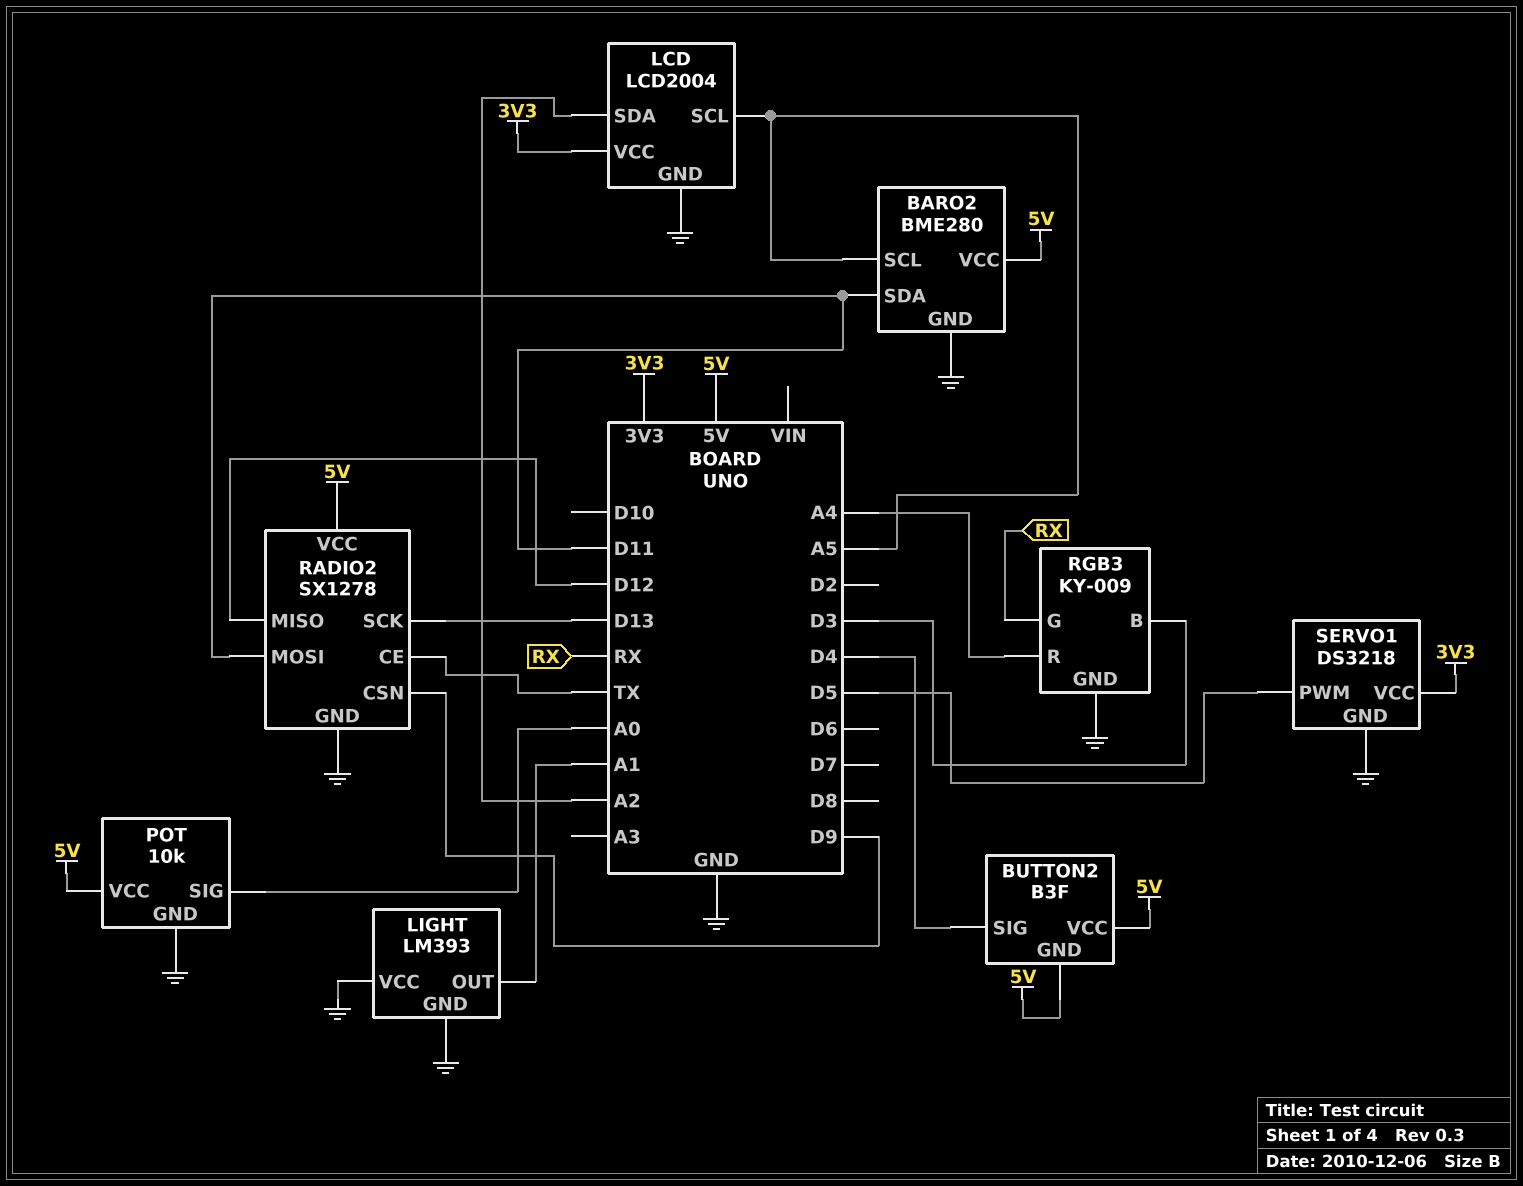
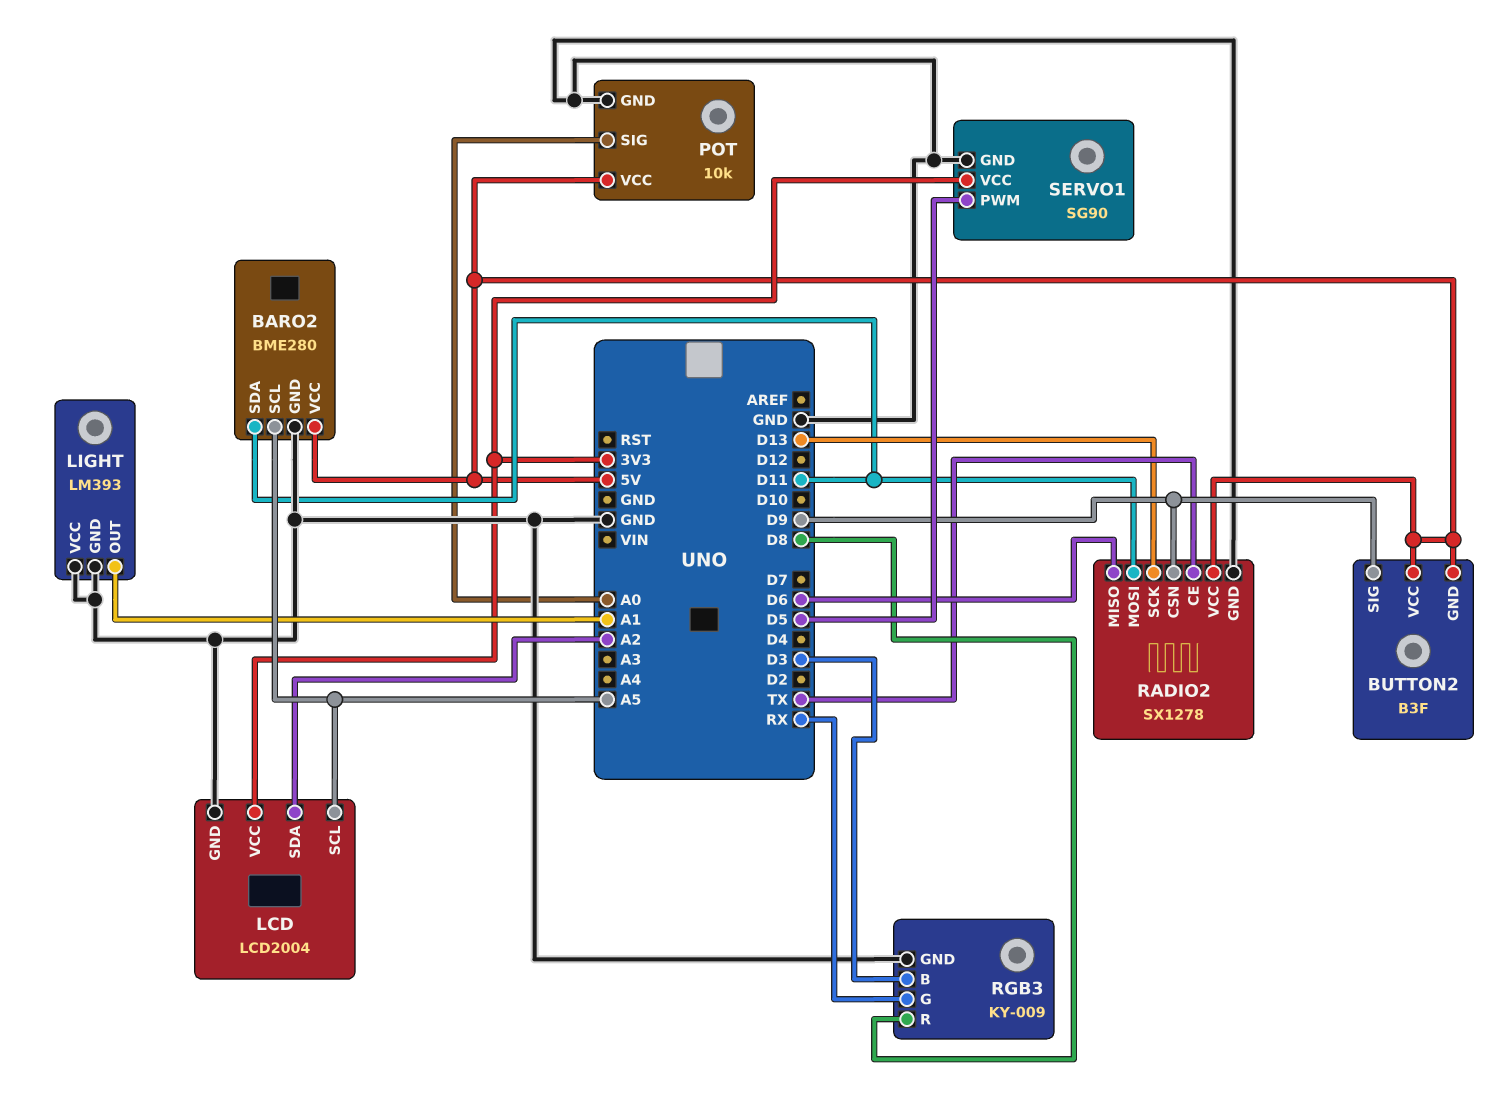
BUTTON2 pin SIG: D4 -> D9
RADIO2 pin MISO: D12 -> D6
RGB3 pin R: A4 -> D8
SERVO1: DS3218 -> SG90

